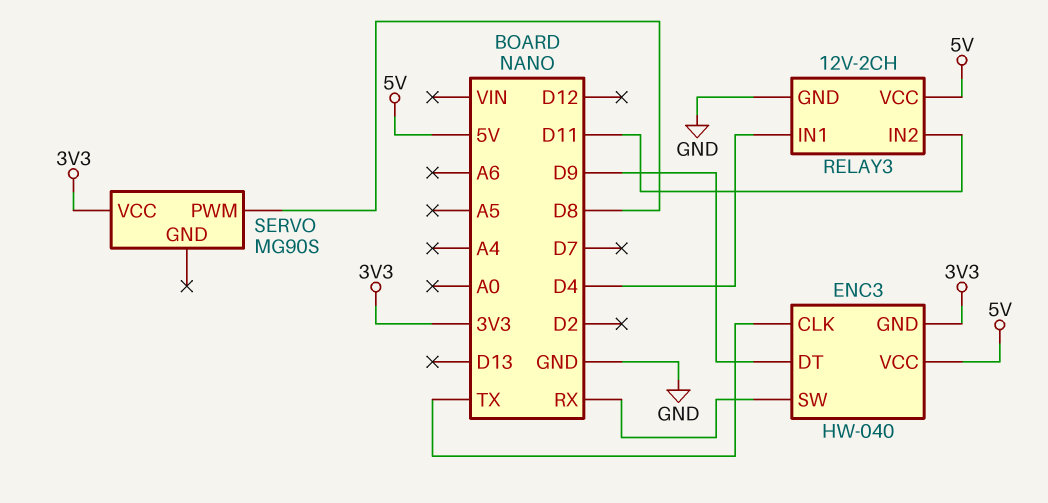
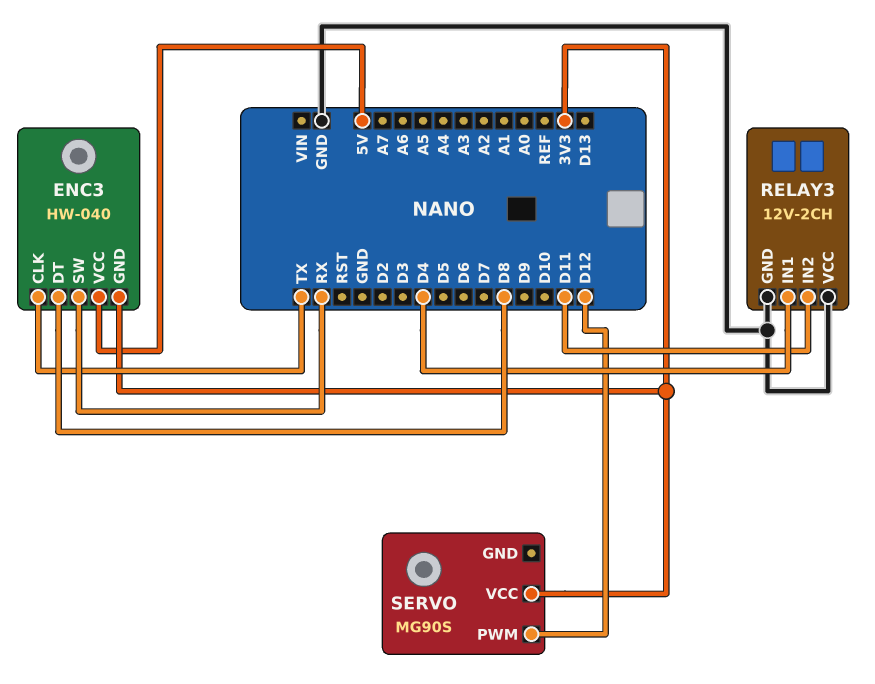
ENC3 pin DT: D9 -> D8
RELAY3 pin VCC: 5V -> GND
SERVO pin PWM: D8 -> D12

